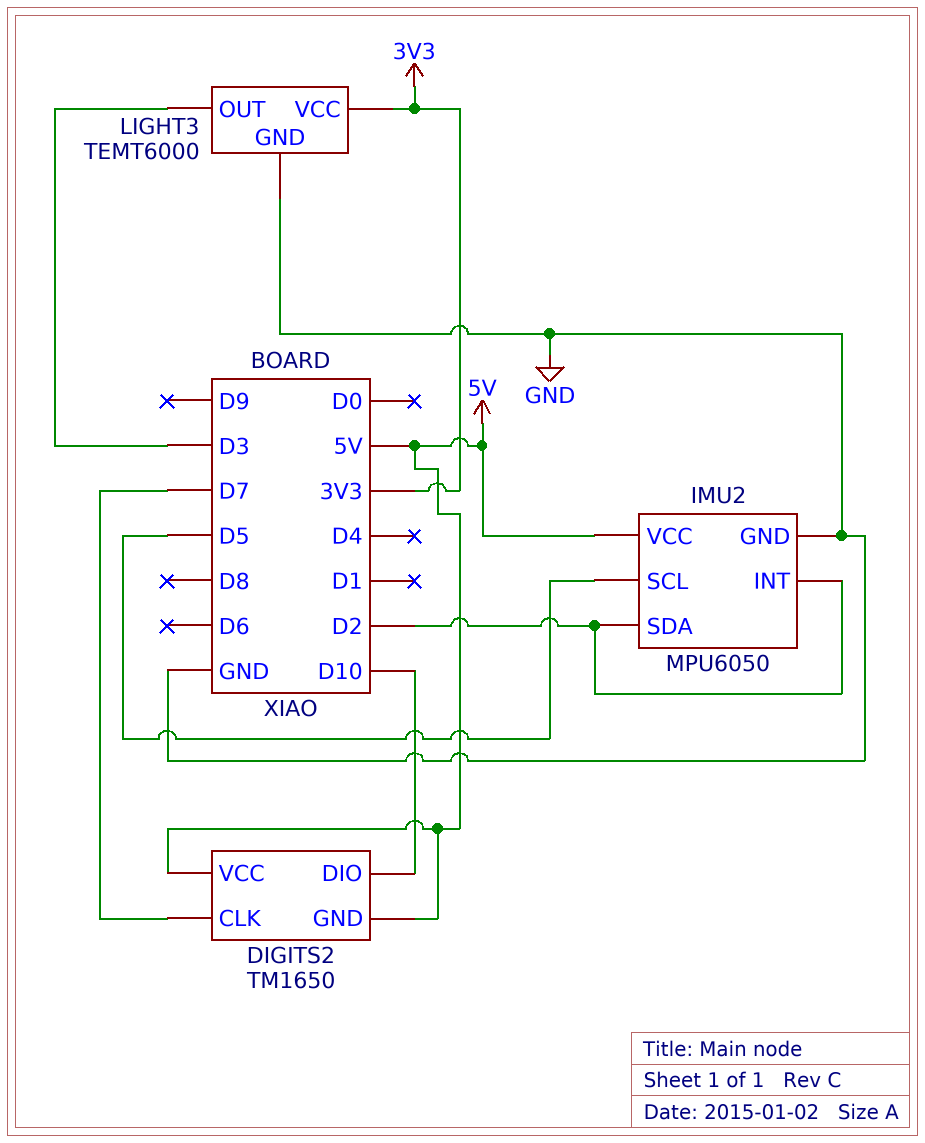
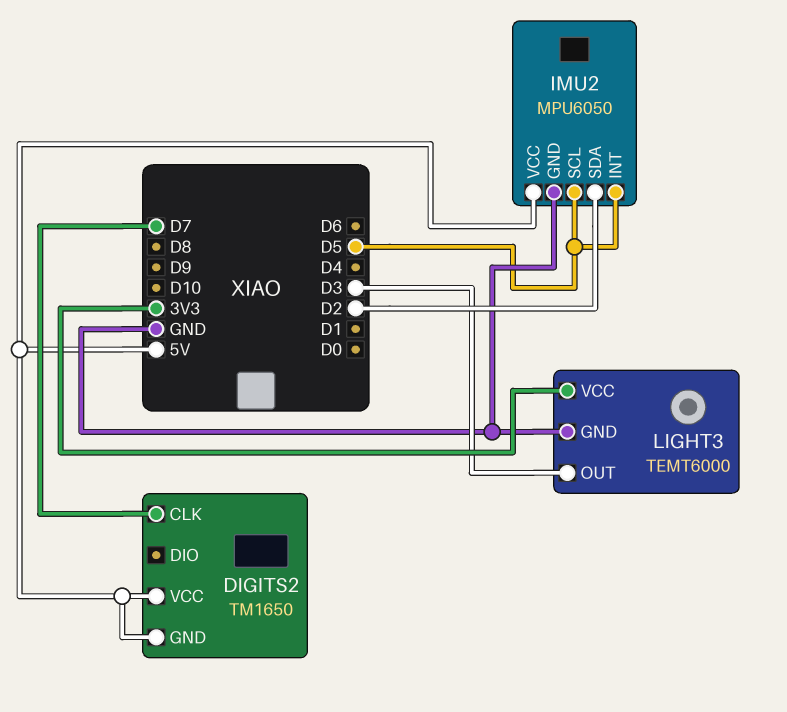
DIGITS2 pin DIO: D10 -> none
IMU2 pin INT: D2 -> D5

